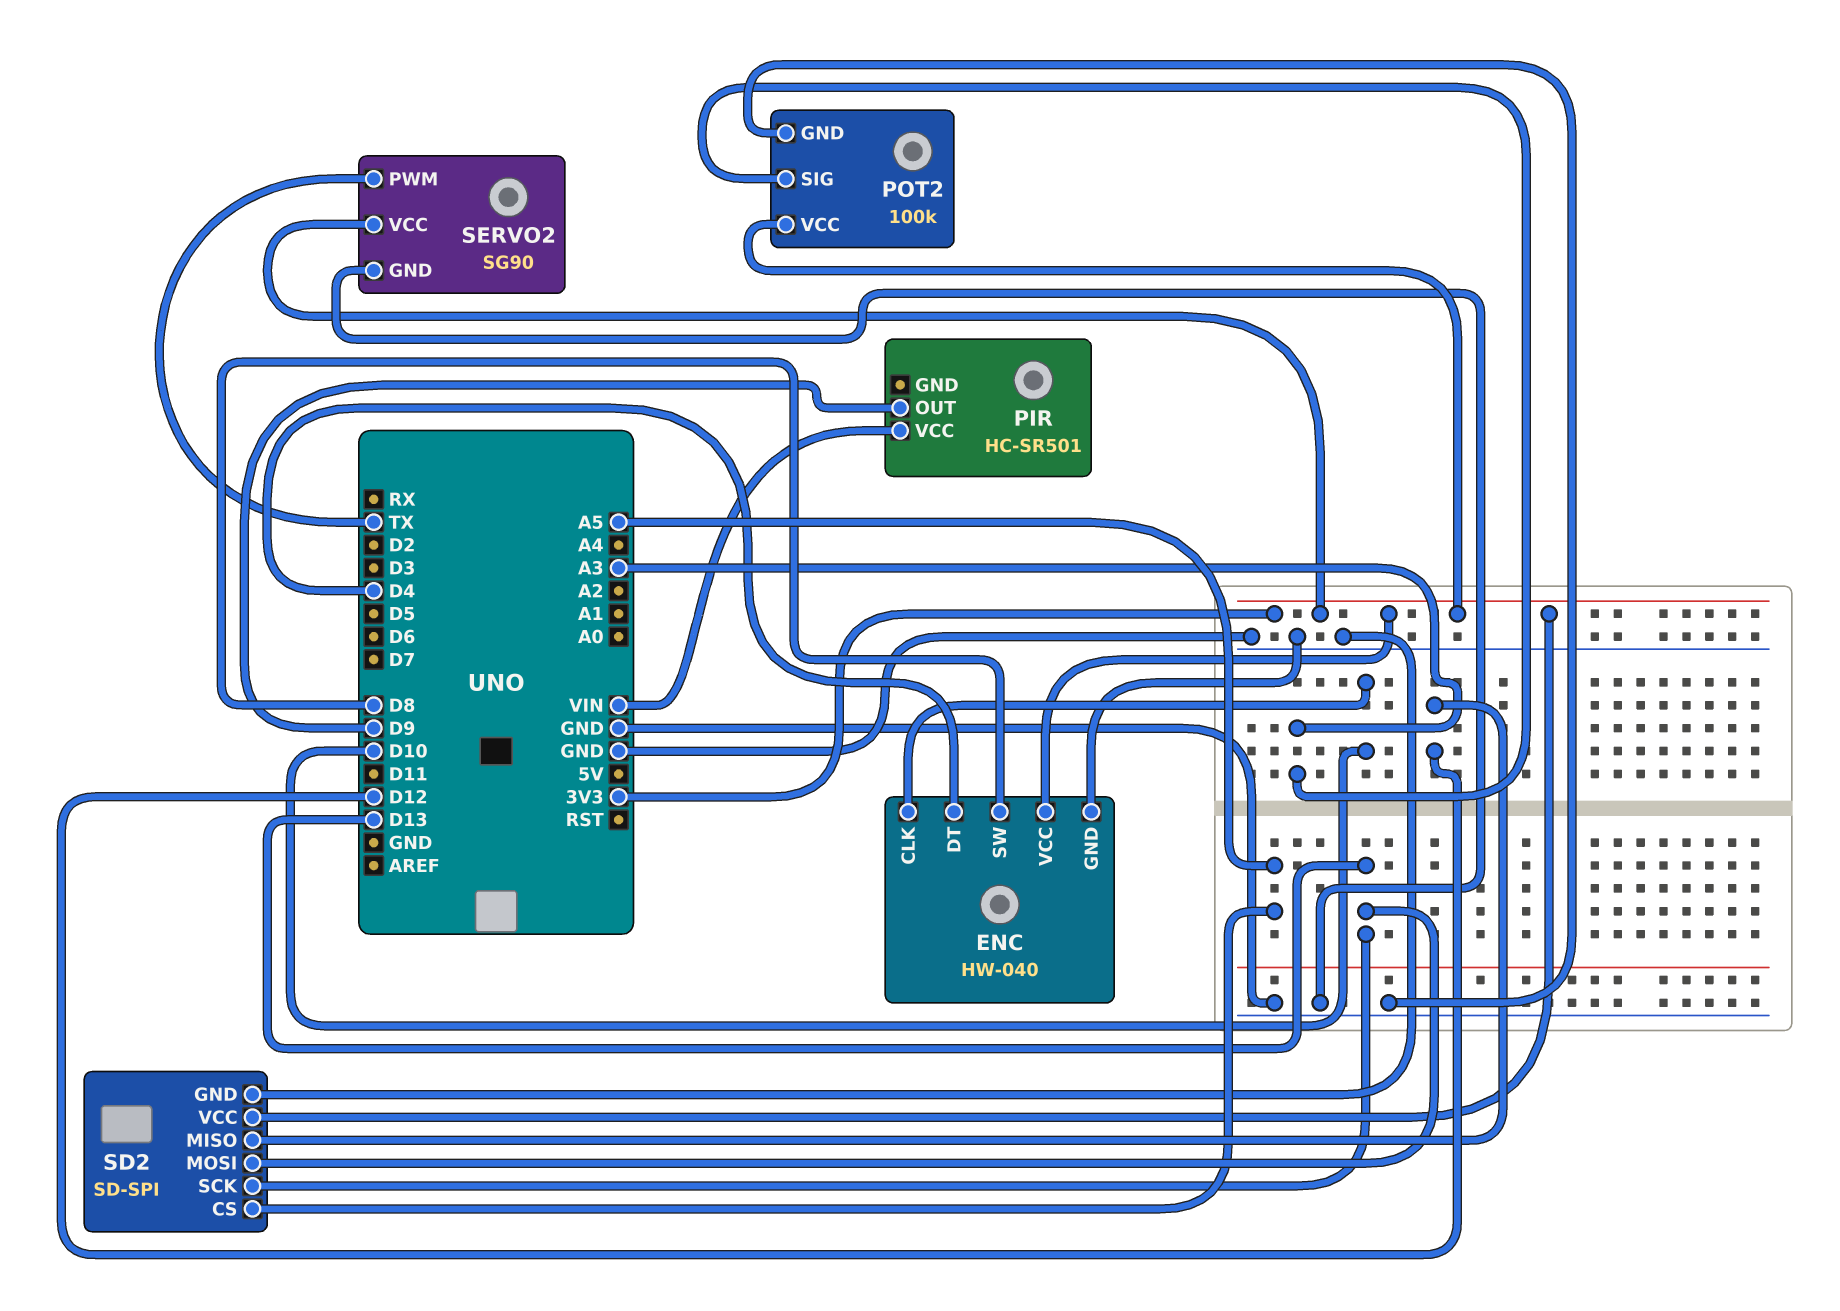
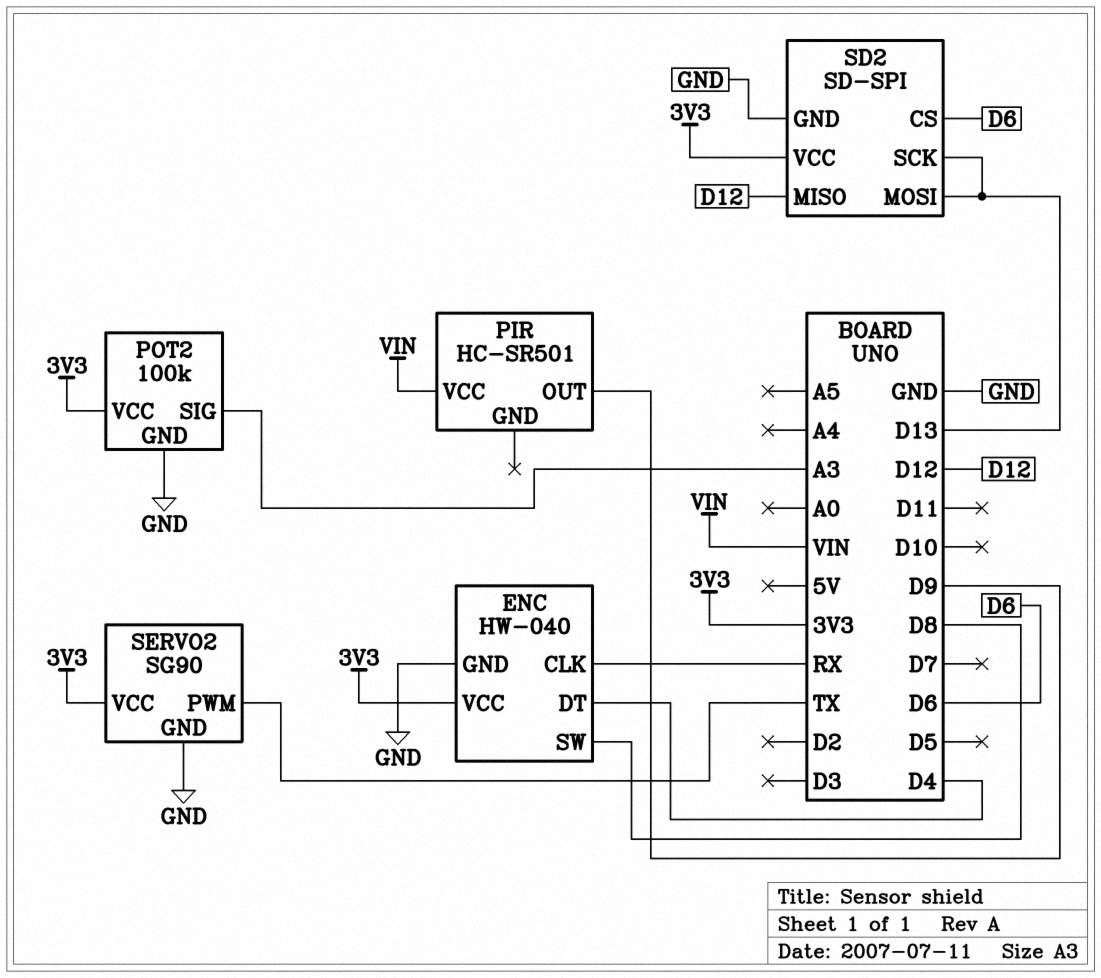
ENC pin CLK: D10 -> RX
SD2 pin CS: A5 -> D6

